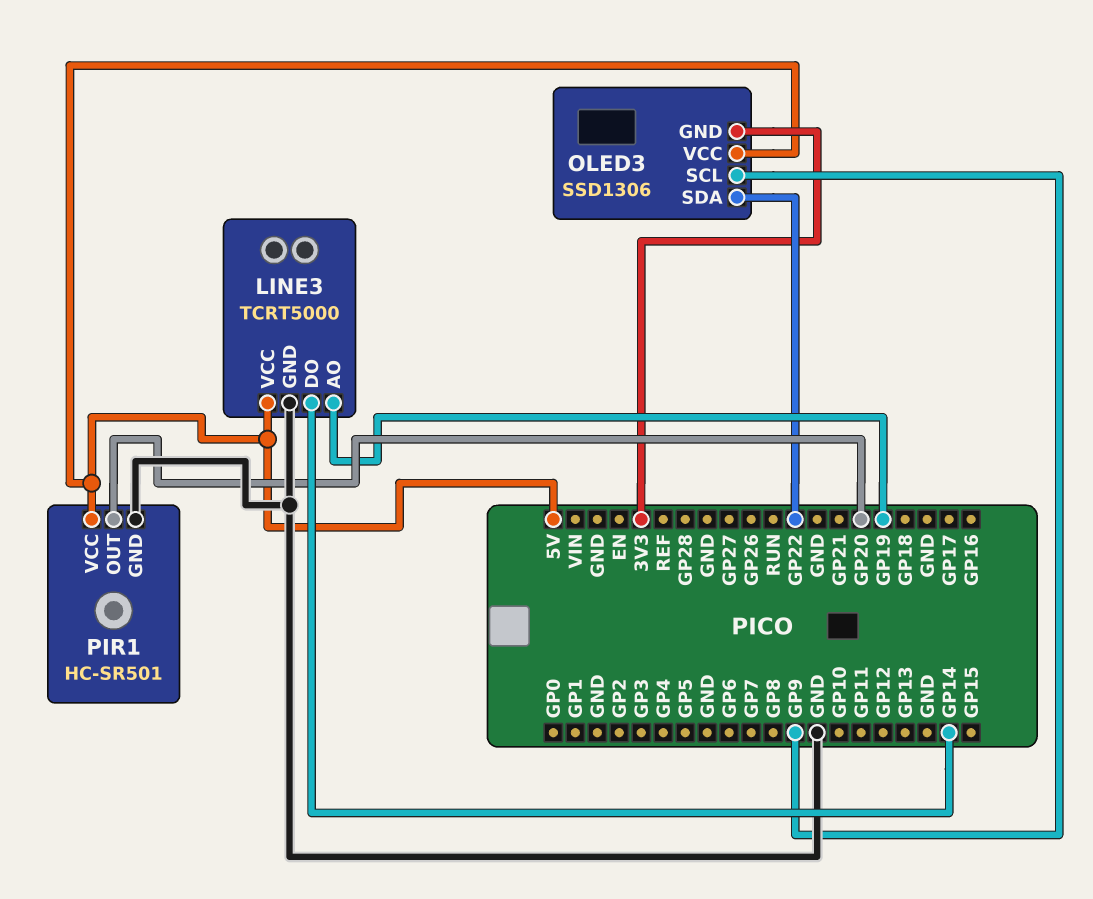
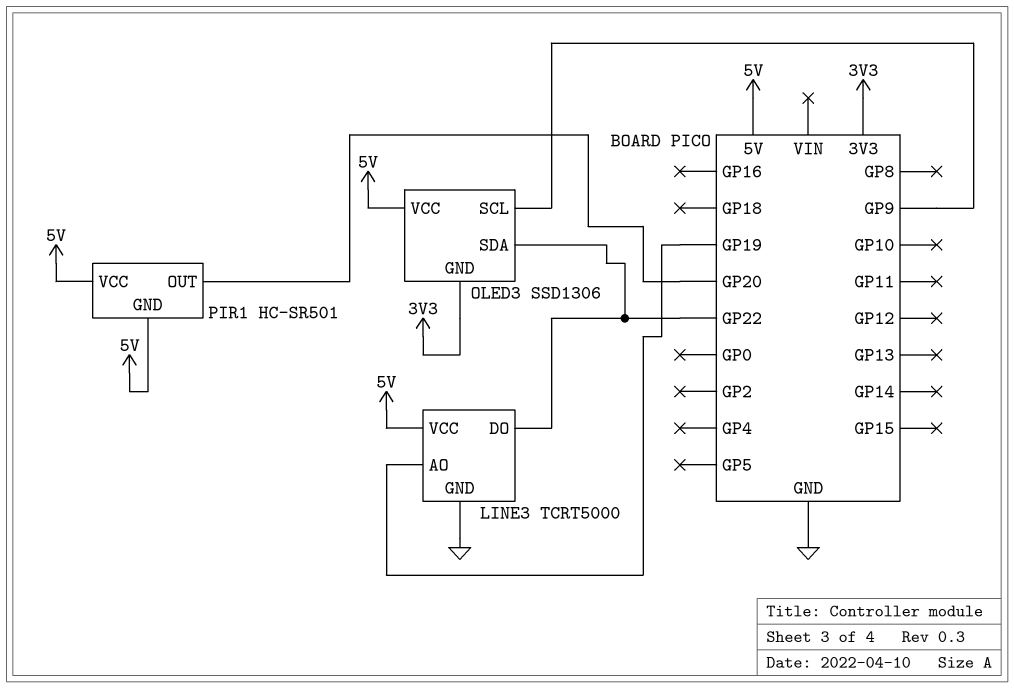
LINE3 pin DO: GP14 -> GP22
PIR1 pin GND: GND -> 5V

